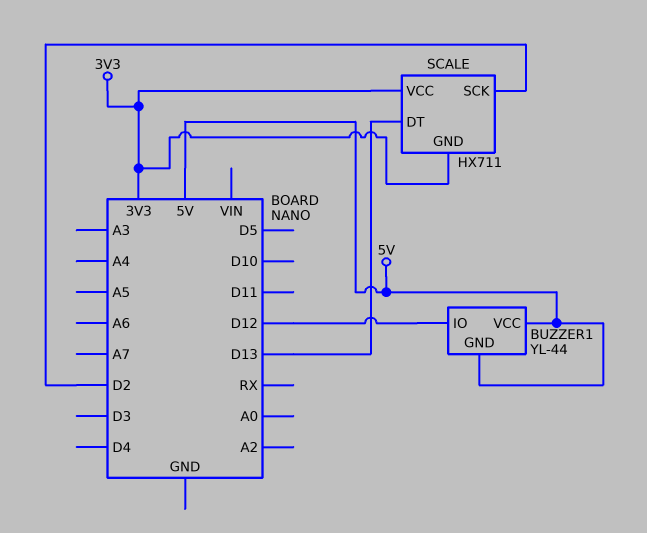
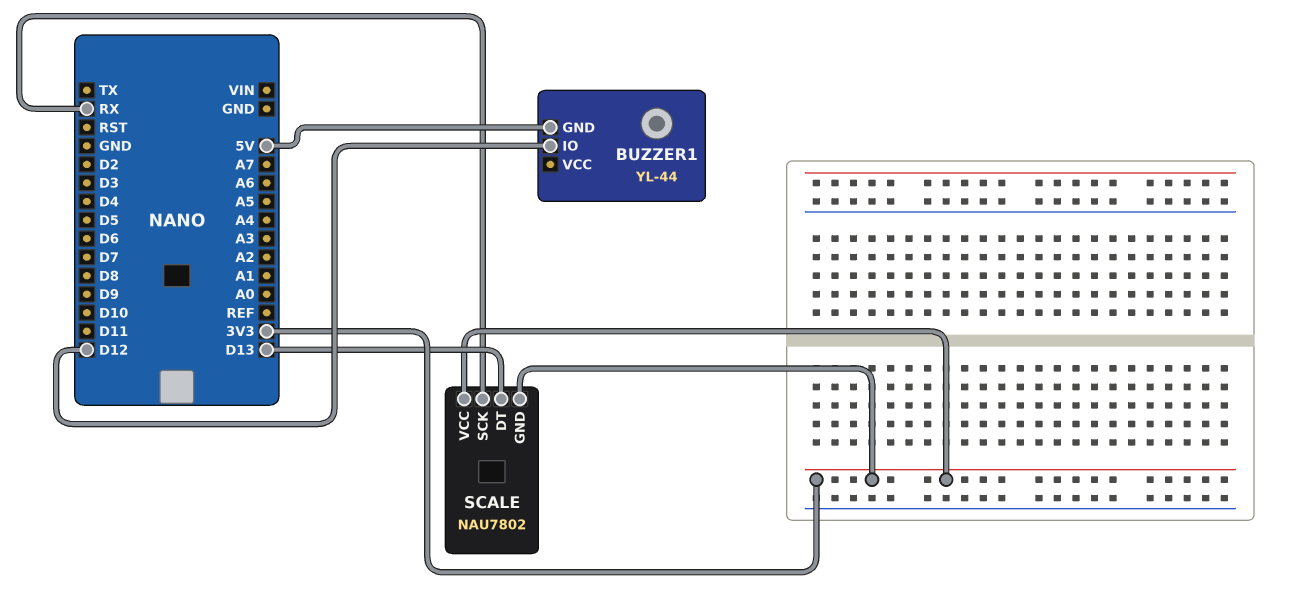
BUZZER1 pin VCC: 5V -> none
SCALE: HX711 -> NAU7802
SCALE pin SCK: D2 -> RX

